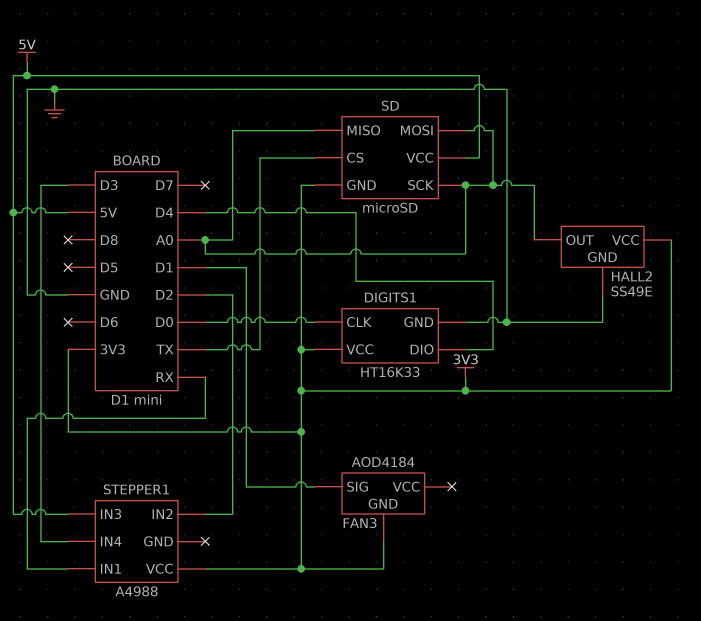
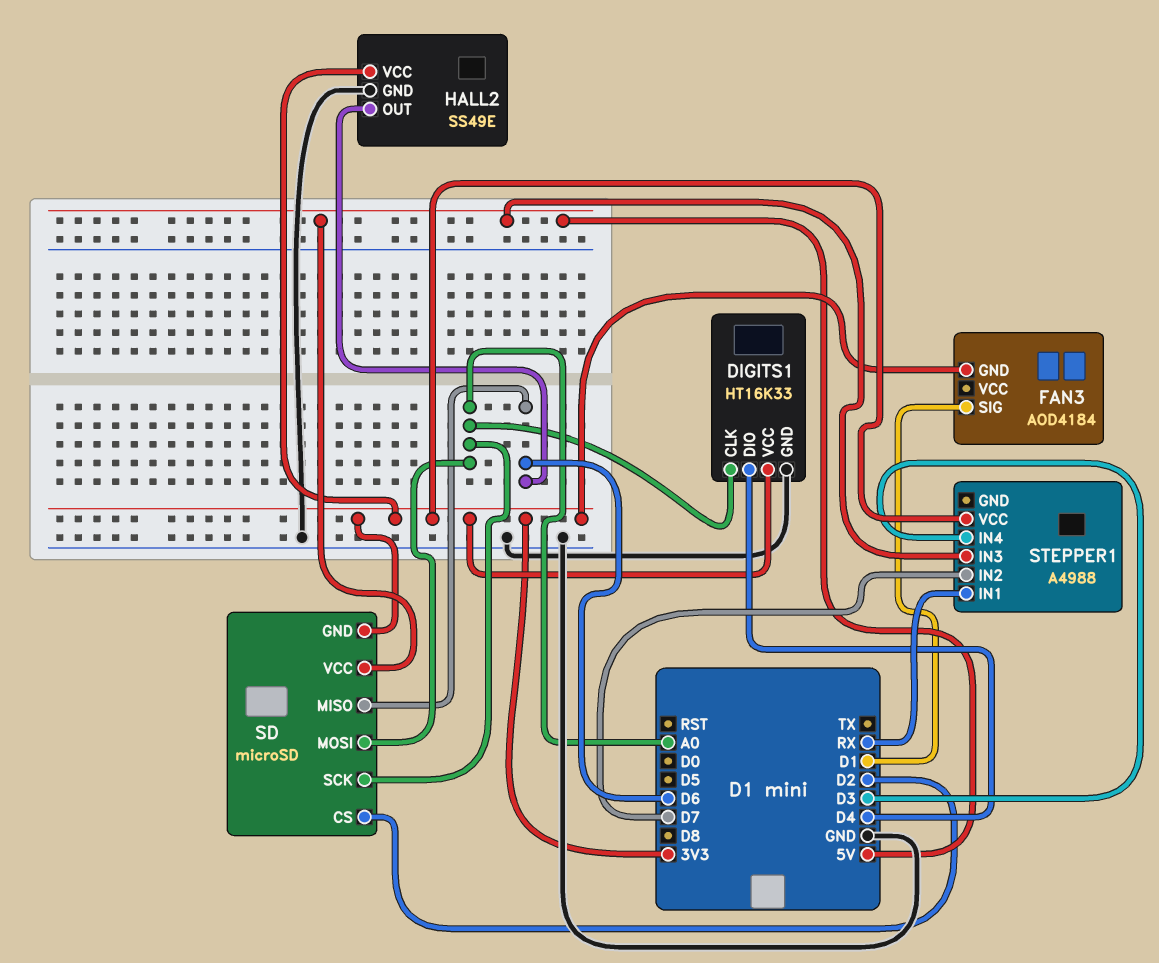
DIGITS1 pin CLK: D0 -> A0
HALL2 pin OUT: A0 -> D6
SD pin CS: TX -> D2
SD pin MISO: A0 -> D6
STEPPER1 pin IN2: D2 -> D7

